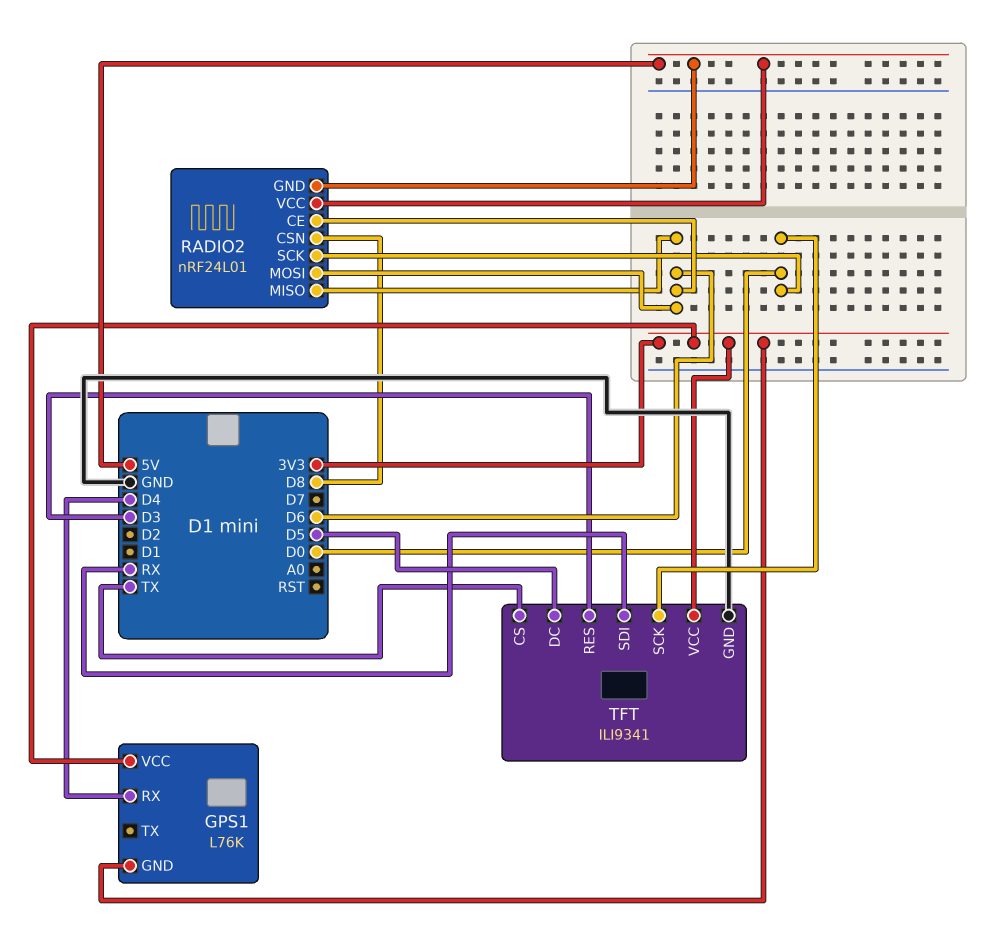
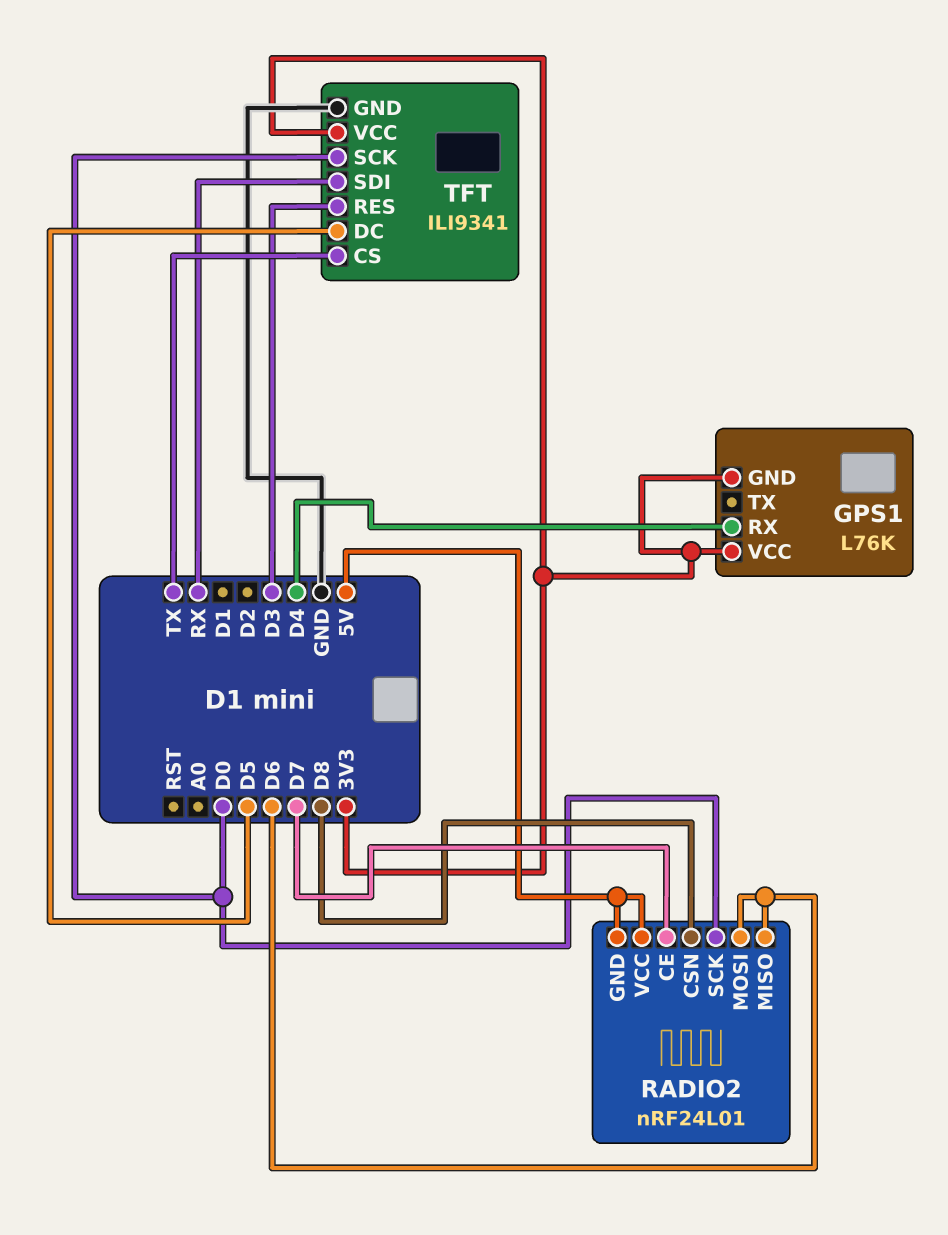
RADIO2 pin CE: D6 -> D7

